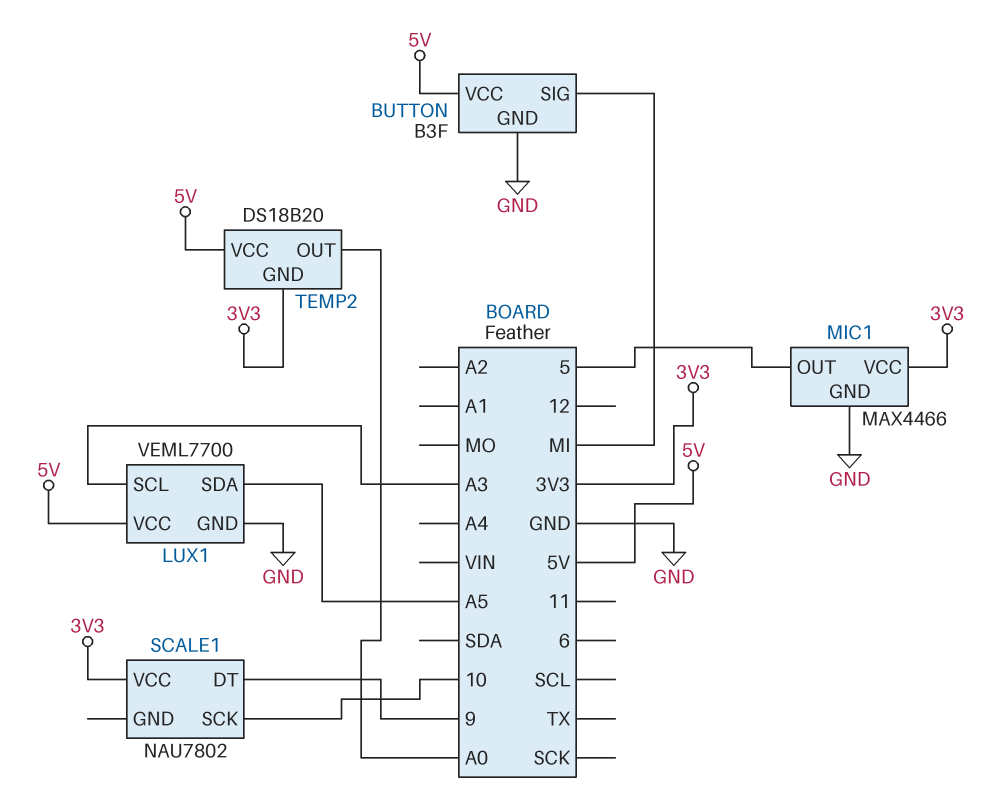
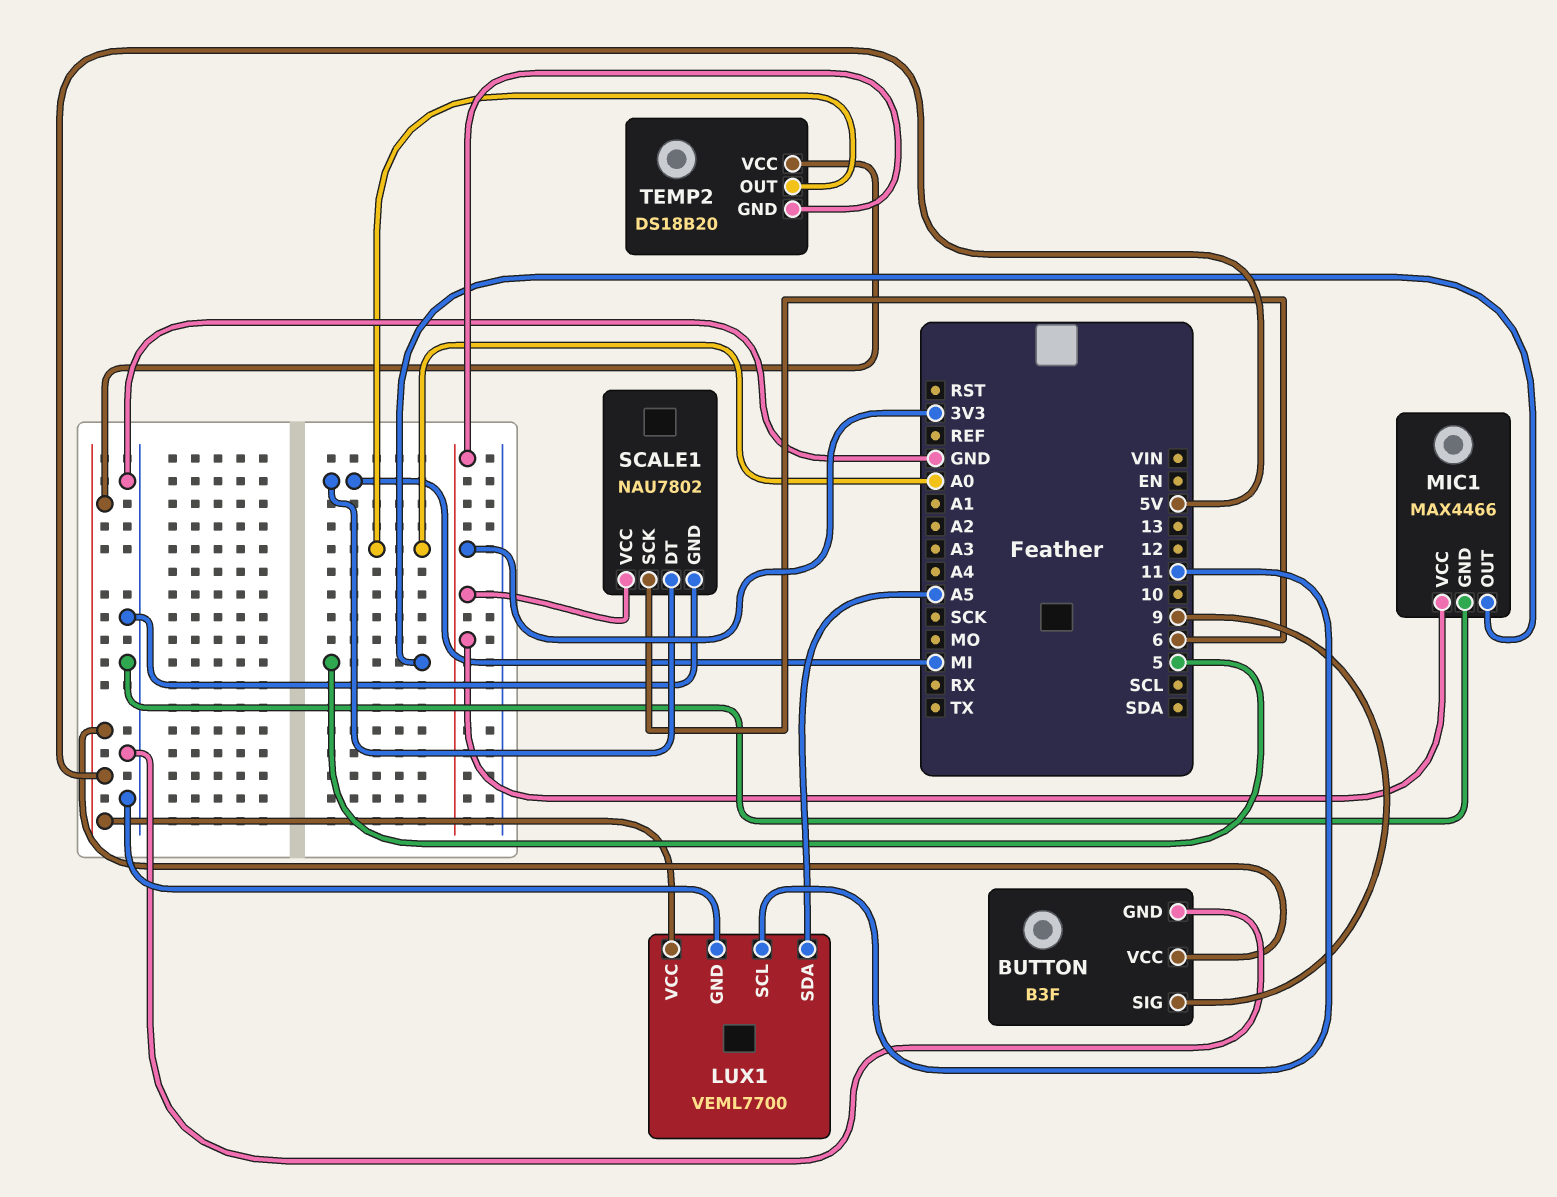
BUTTON pin SIG: MI -> 9
LUX1 pin SCL: A3 -> 11
SCALE1 pin DT: 9 -> MI
SCALE1 pin GND: none -> GND
SCALE1 pin SCK: 10 -> 6

